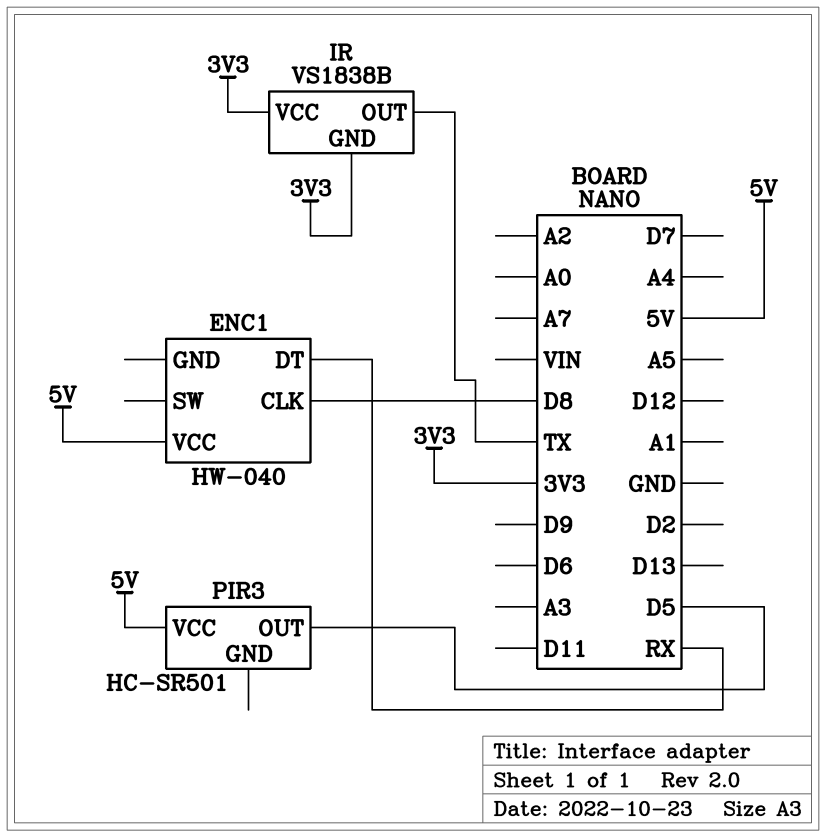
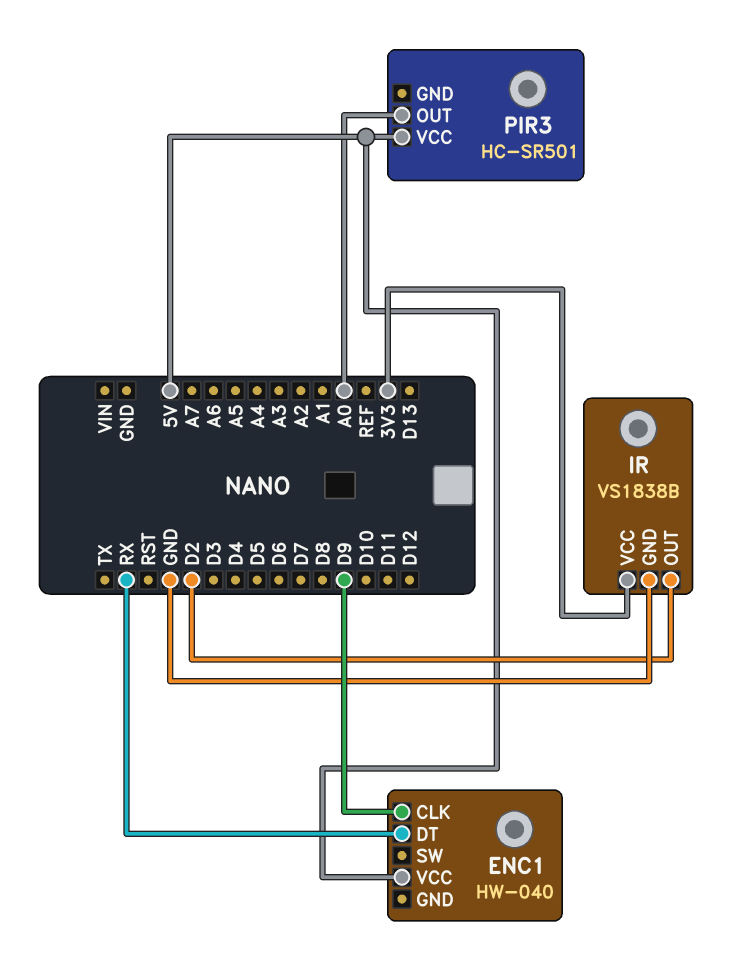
ENC1 pin CLK: D8 -> D9
IR pin GND: 3V3 -> GND
IR pin OUT: TX -> D2
PIR3 pin OUT: D5 -> A0

